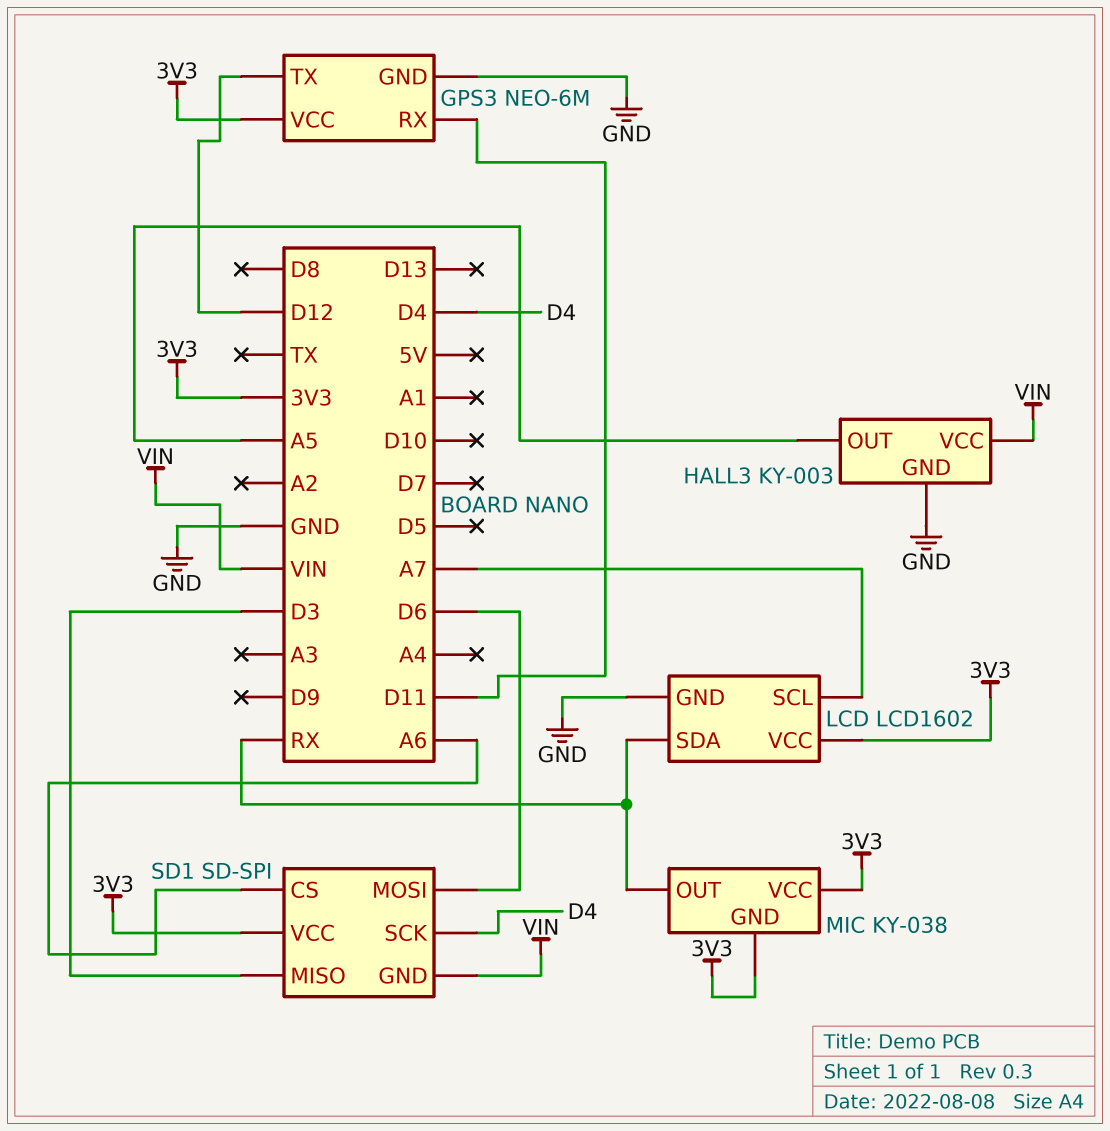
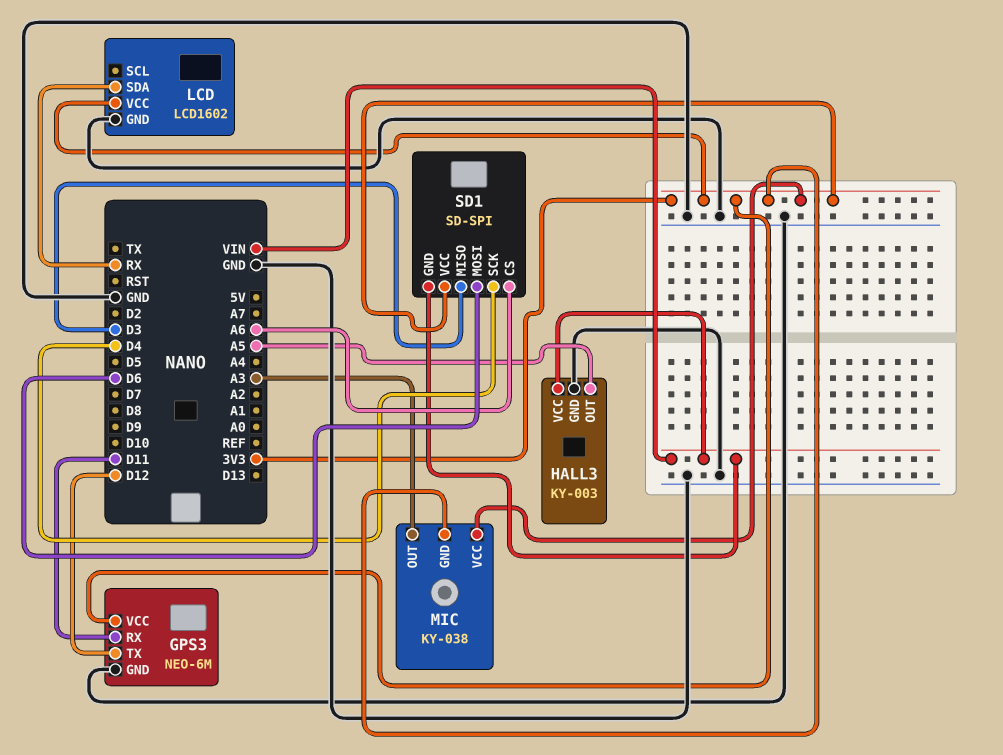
LCD pin SCL: A7 -> none
MIC pin OUT: RX -> A3

